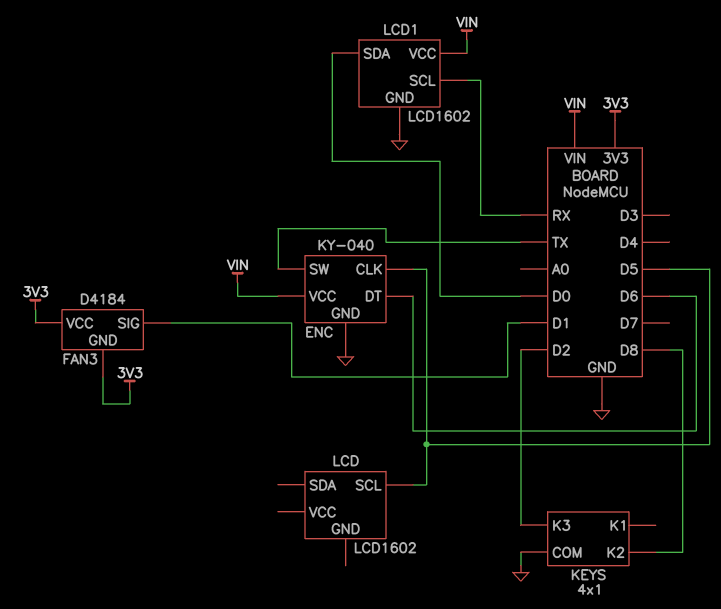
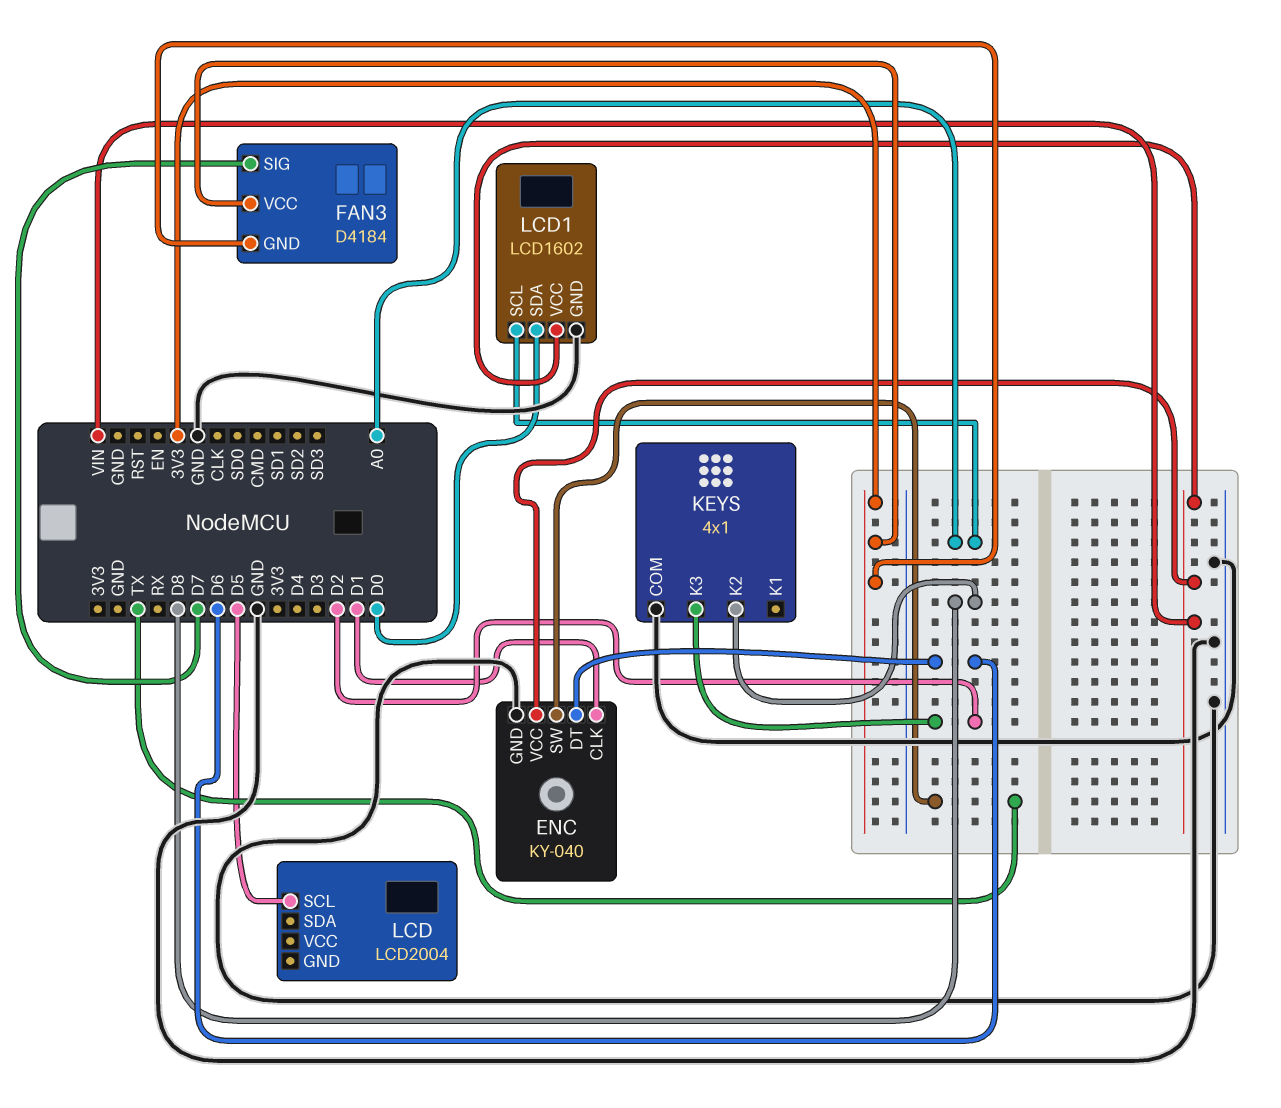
ENC pin CLK: D5 -> D1
FAN3 pin SIG: D1 -> D7
LCD: LCD1602 -> LCD2004
LCD1 pin SCL: RX -> A0

